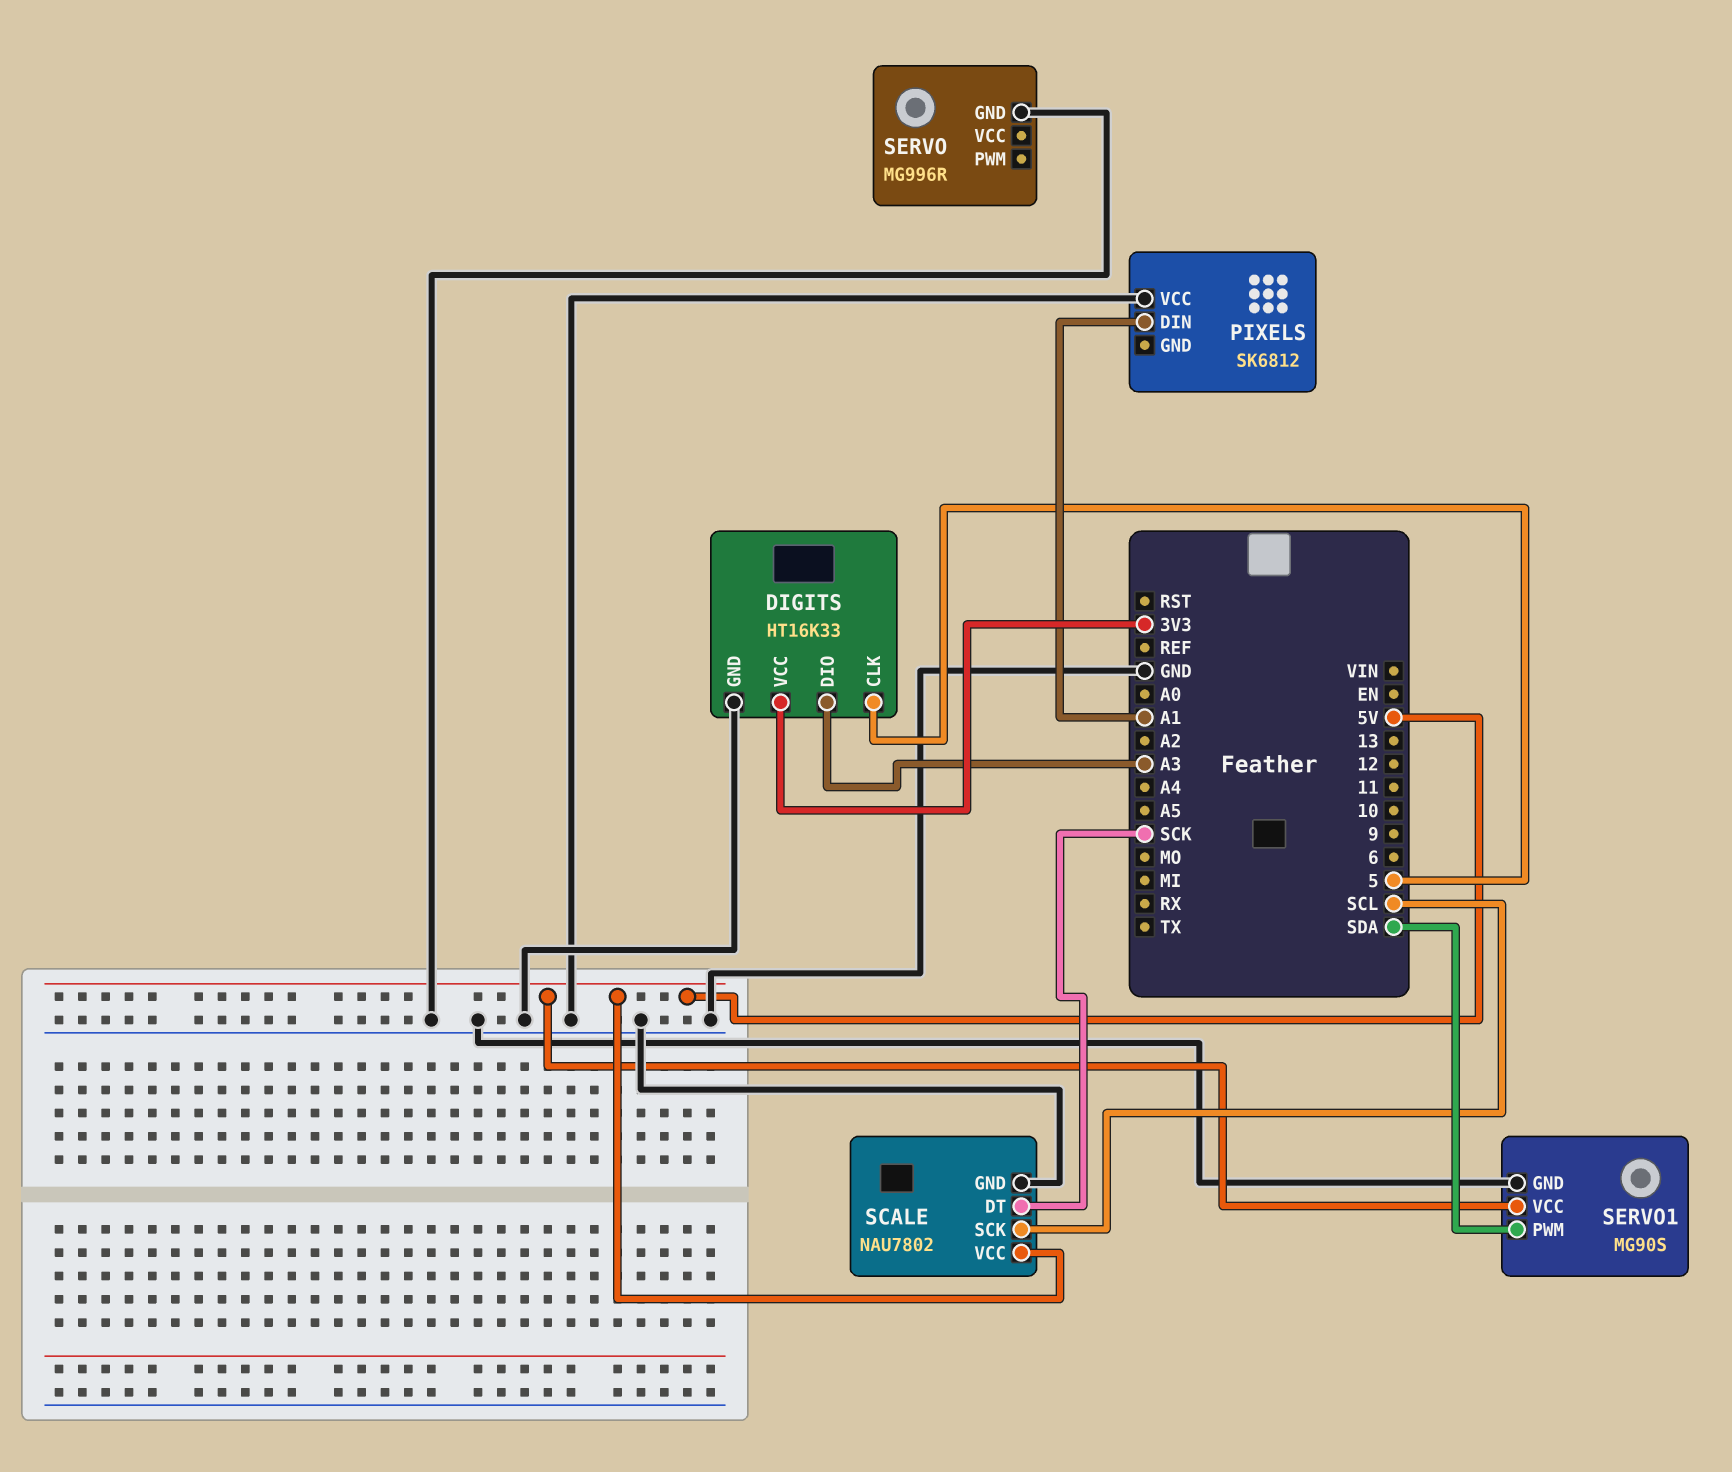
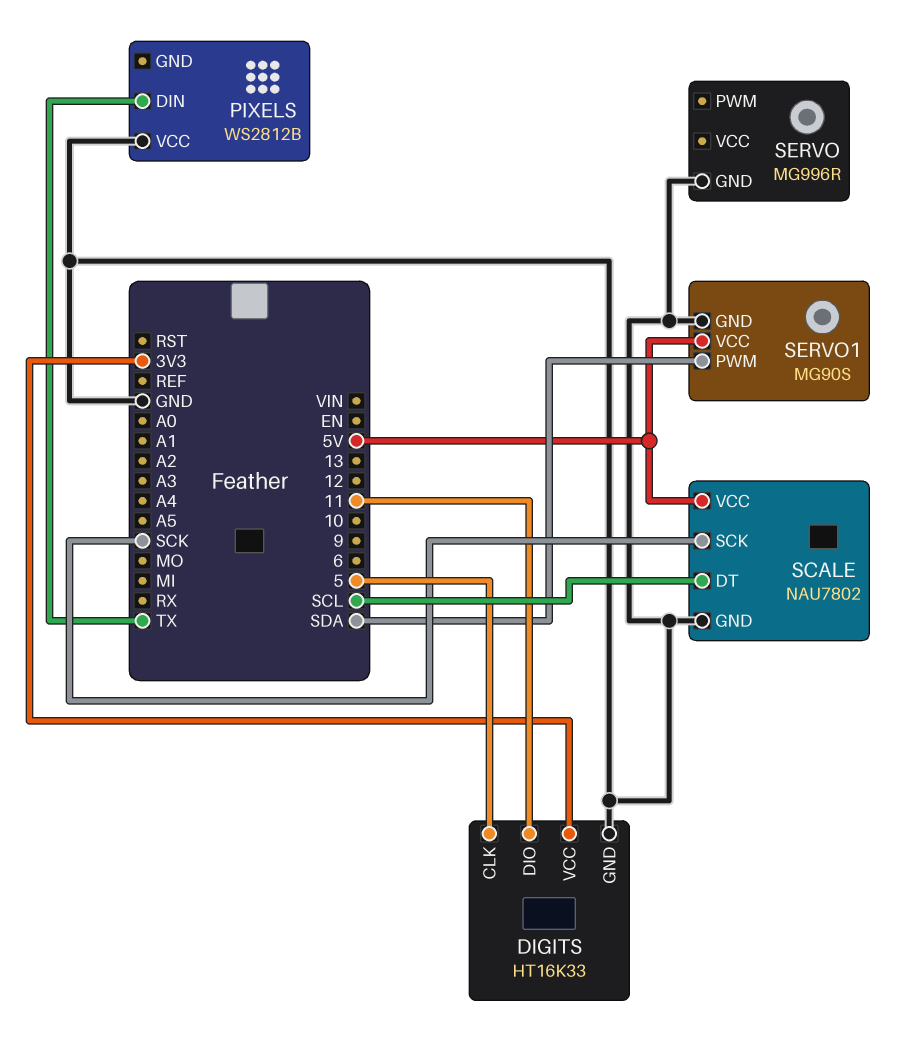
DIGITS pin DIO: A3 -> 11
PIXELS: SK6812 -> WS2812B
PIXELS pin DIN: A1 -> TX
SCALE pin DT: SCK -> SCL
SCALE pin SCK: SCL -> SCK

